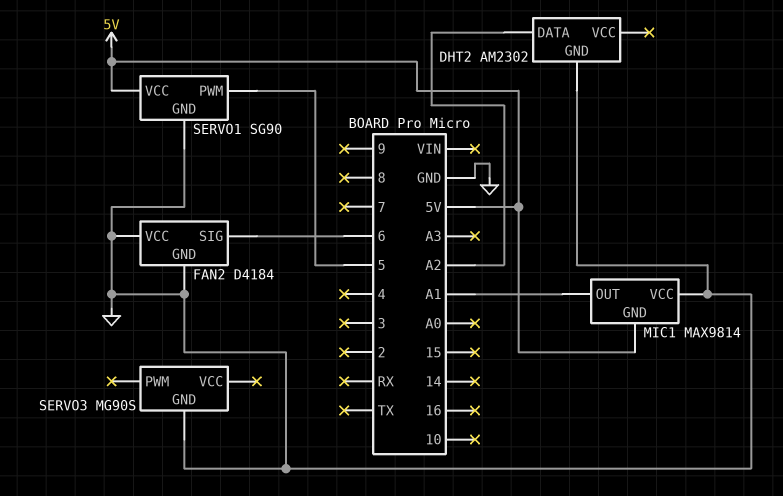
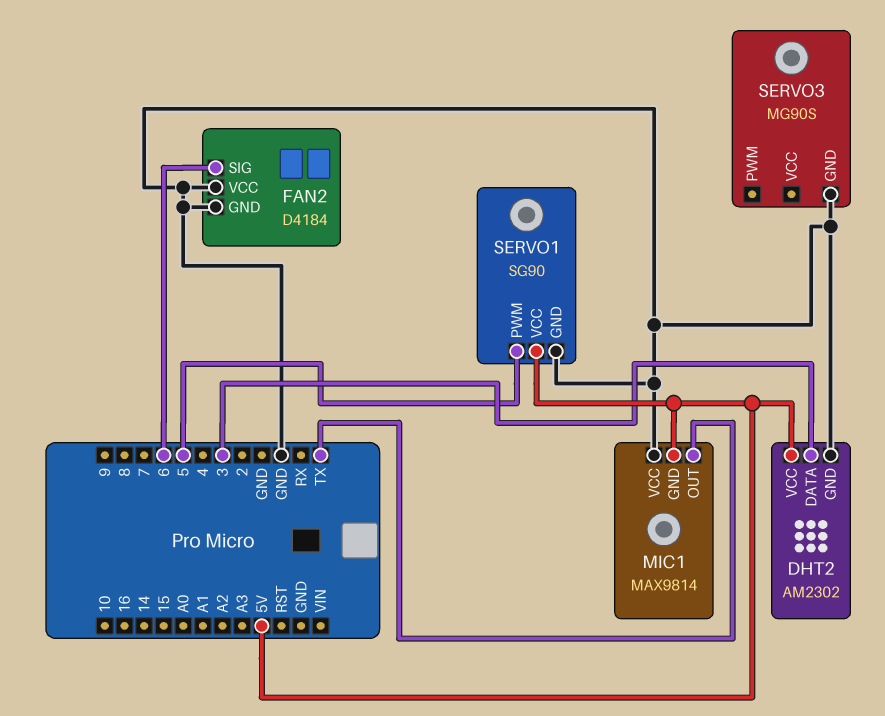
DHT2 pin DATA: A2 -> 3
DHT2 pin VCC: none -> 5V
MIC1 pin OUT: A1 -> TX

